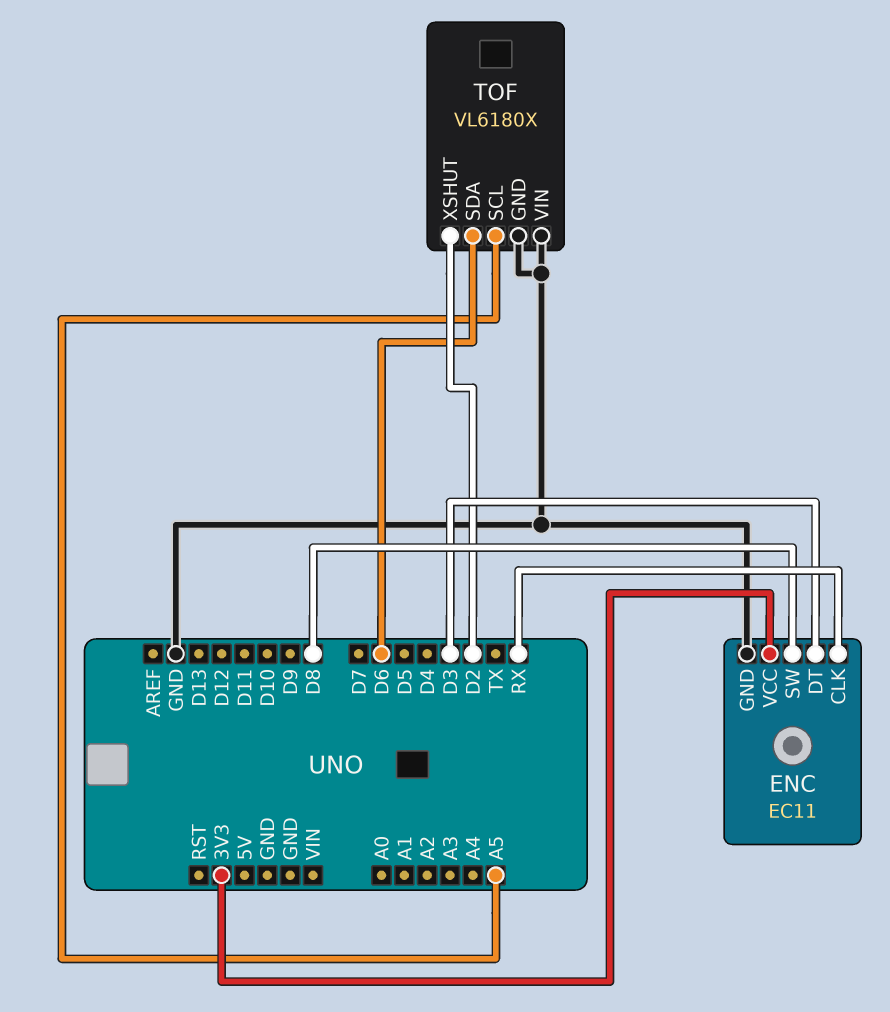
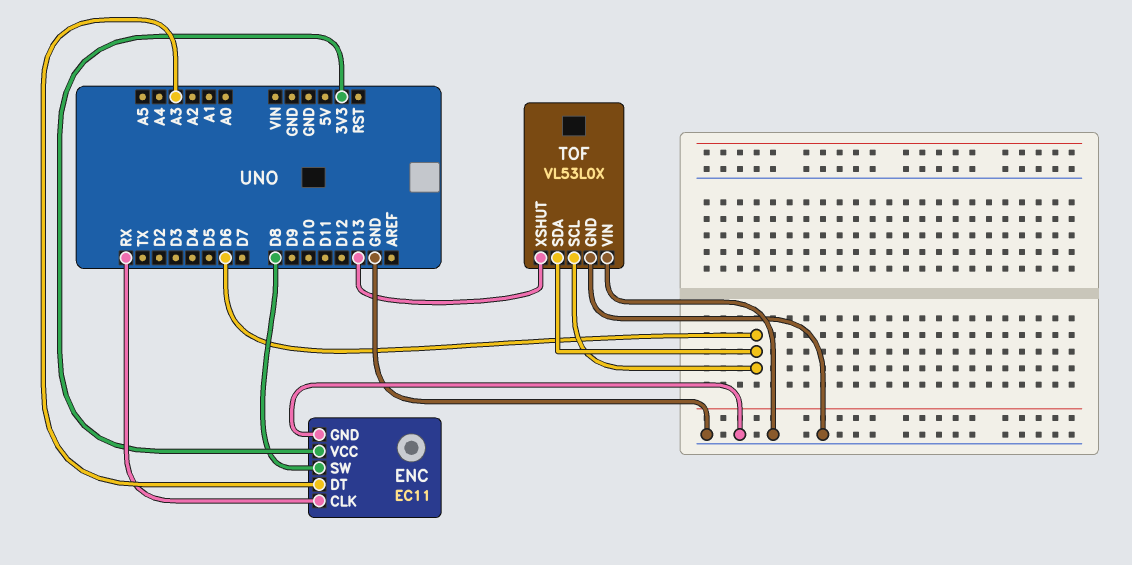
ENC pin DT: D3 -> A3
TOF: VL6180X -> VL53L0X
TOF pin SCL: A5 -> D6
TOF pin XSHUT: D2 -> D13

